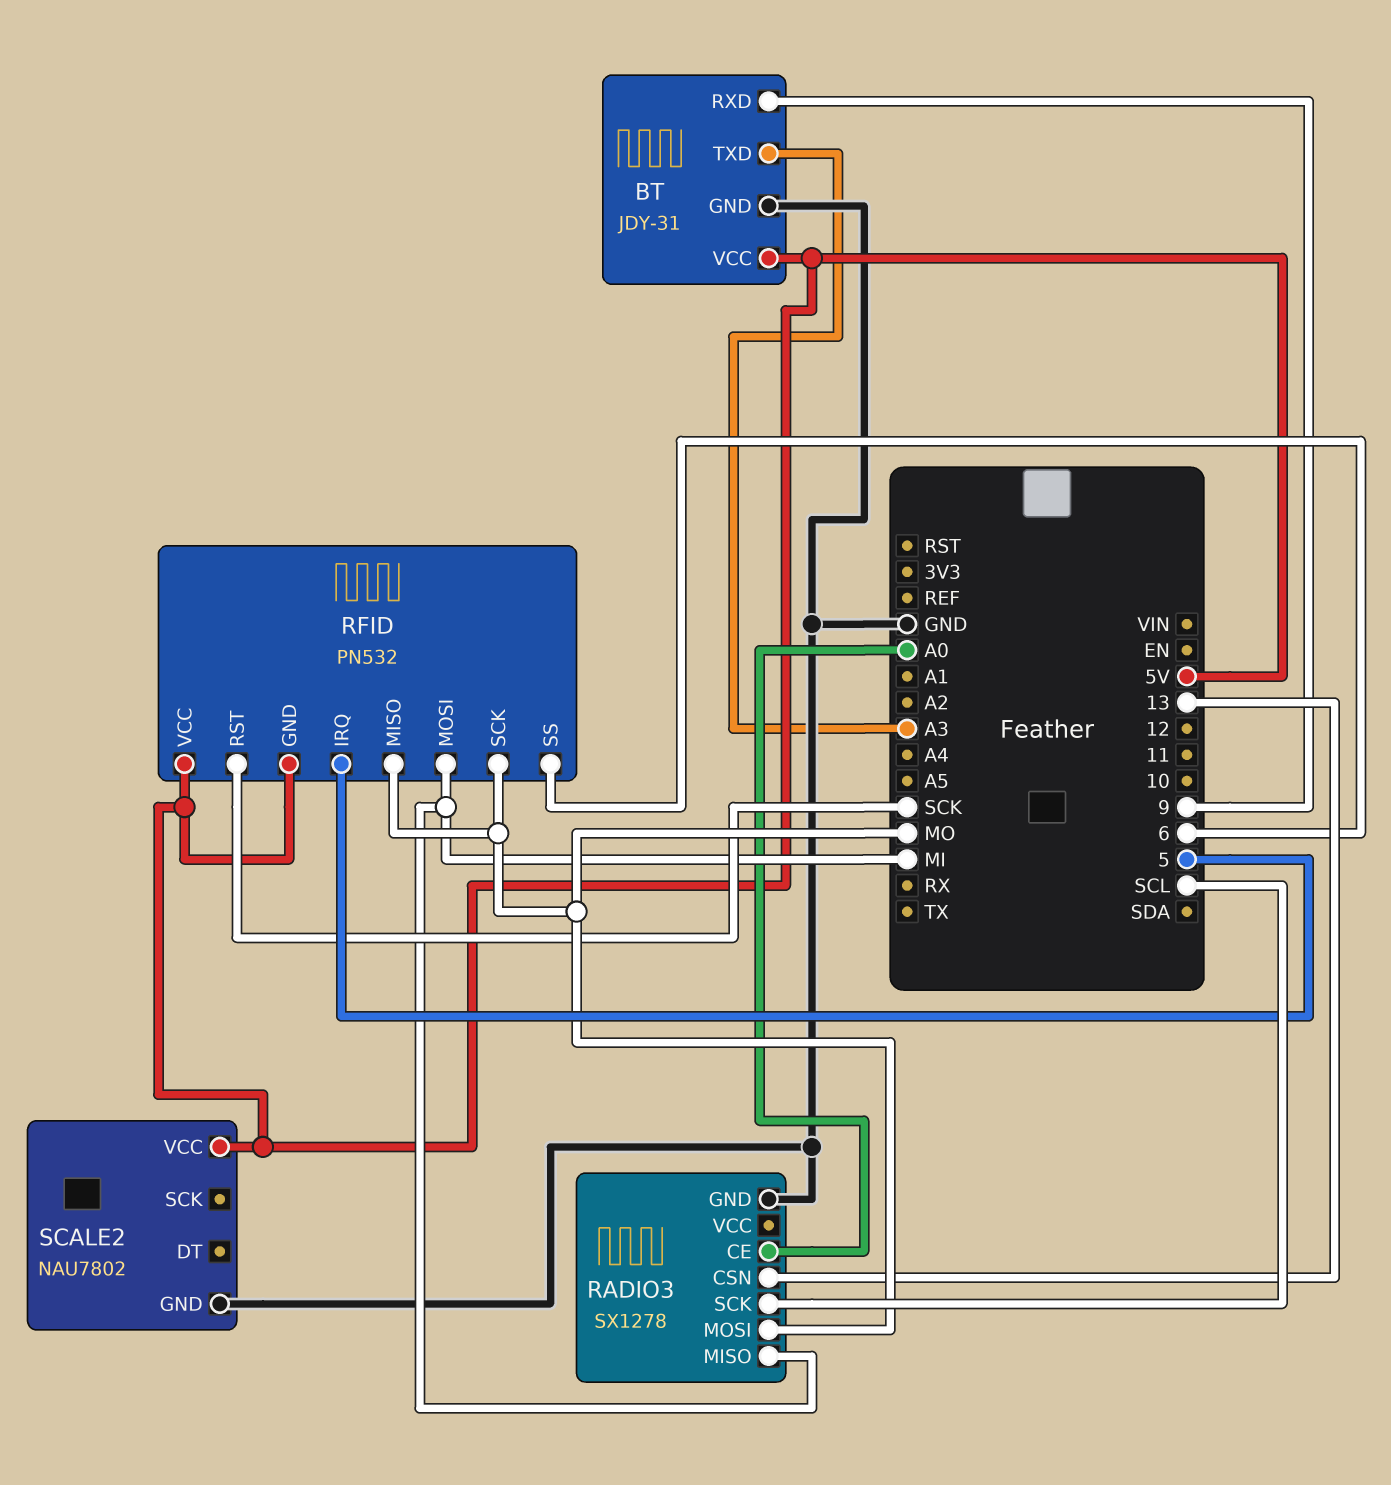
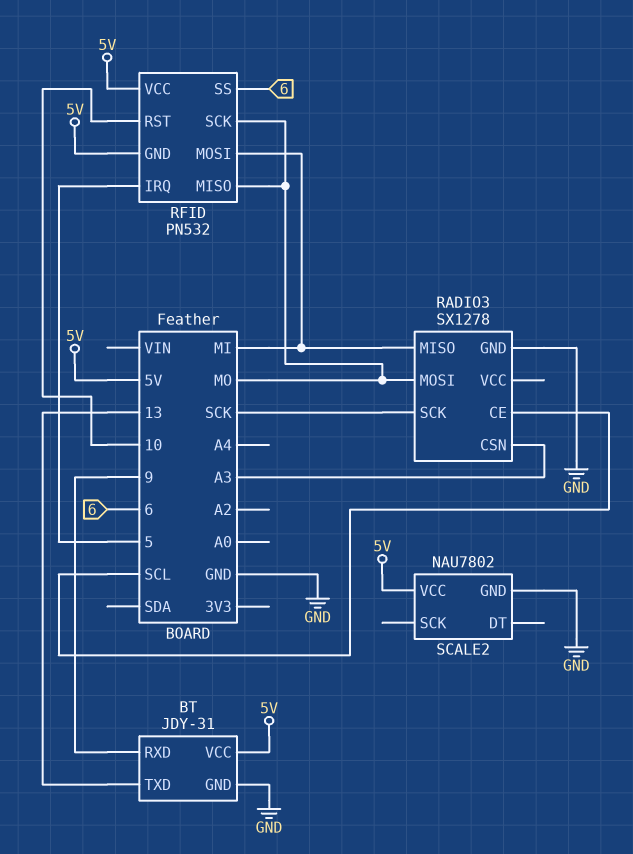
BT pin TXD: A3 -> 13
RADIO3 pin CE: A0 -> SCL
RADIO3 pin CSN: 13 -> A3
RADIO3 pin SCK: SCL -> SCK
RFID pin RST: SCK -> 10

